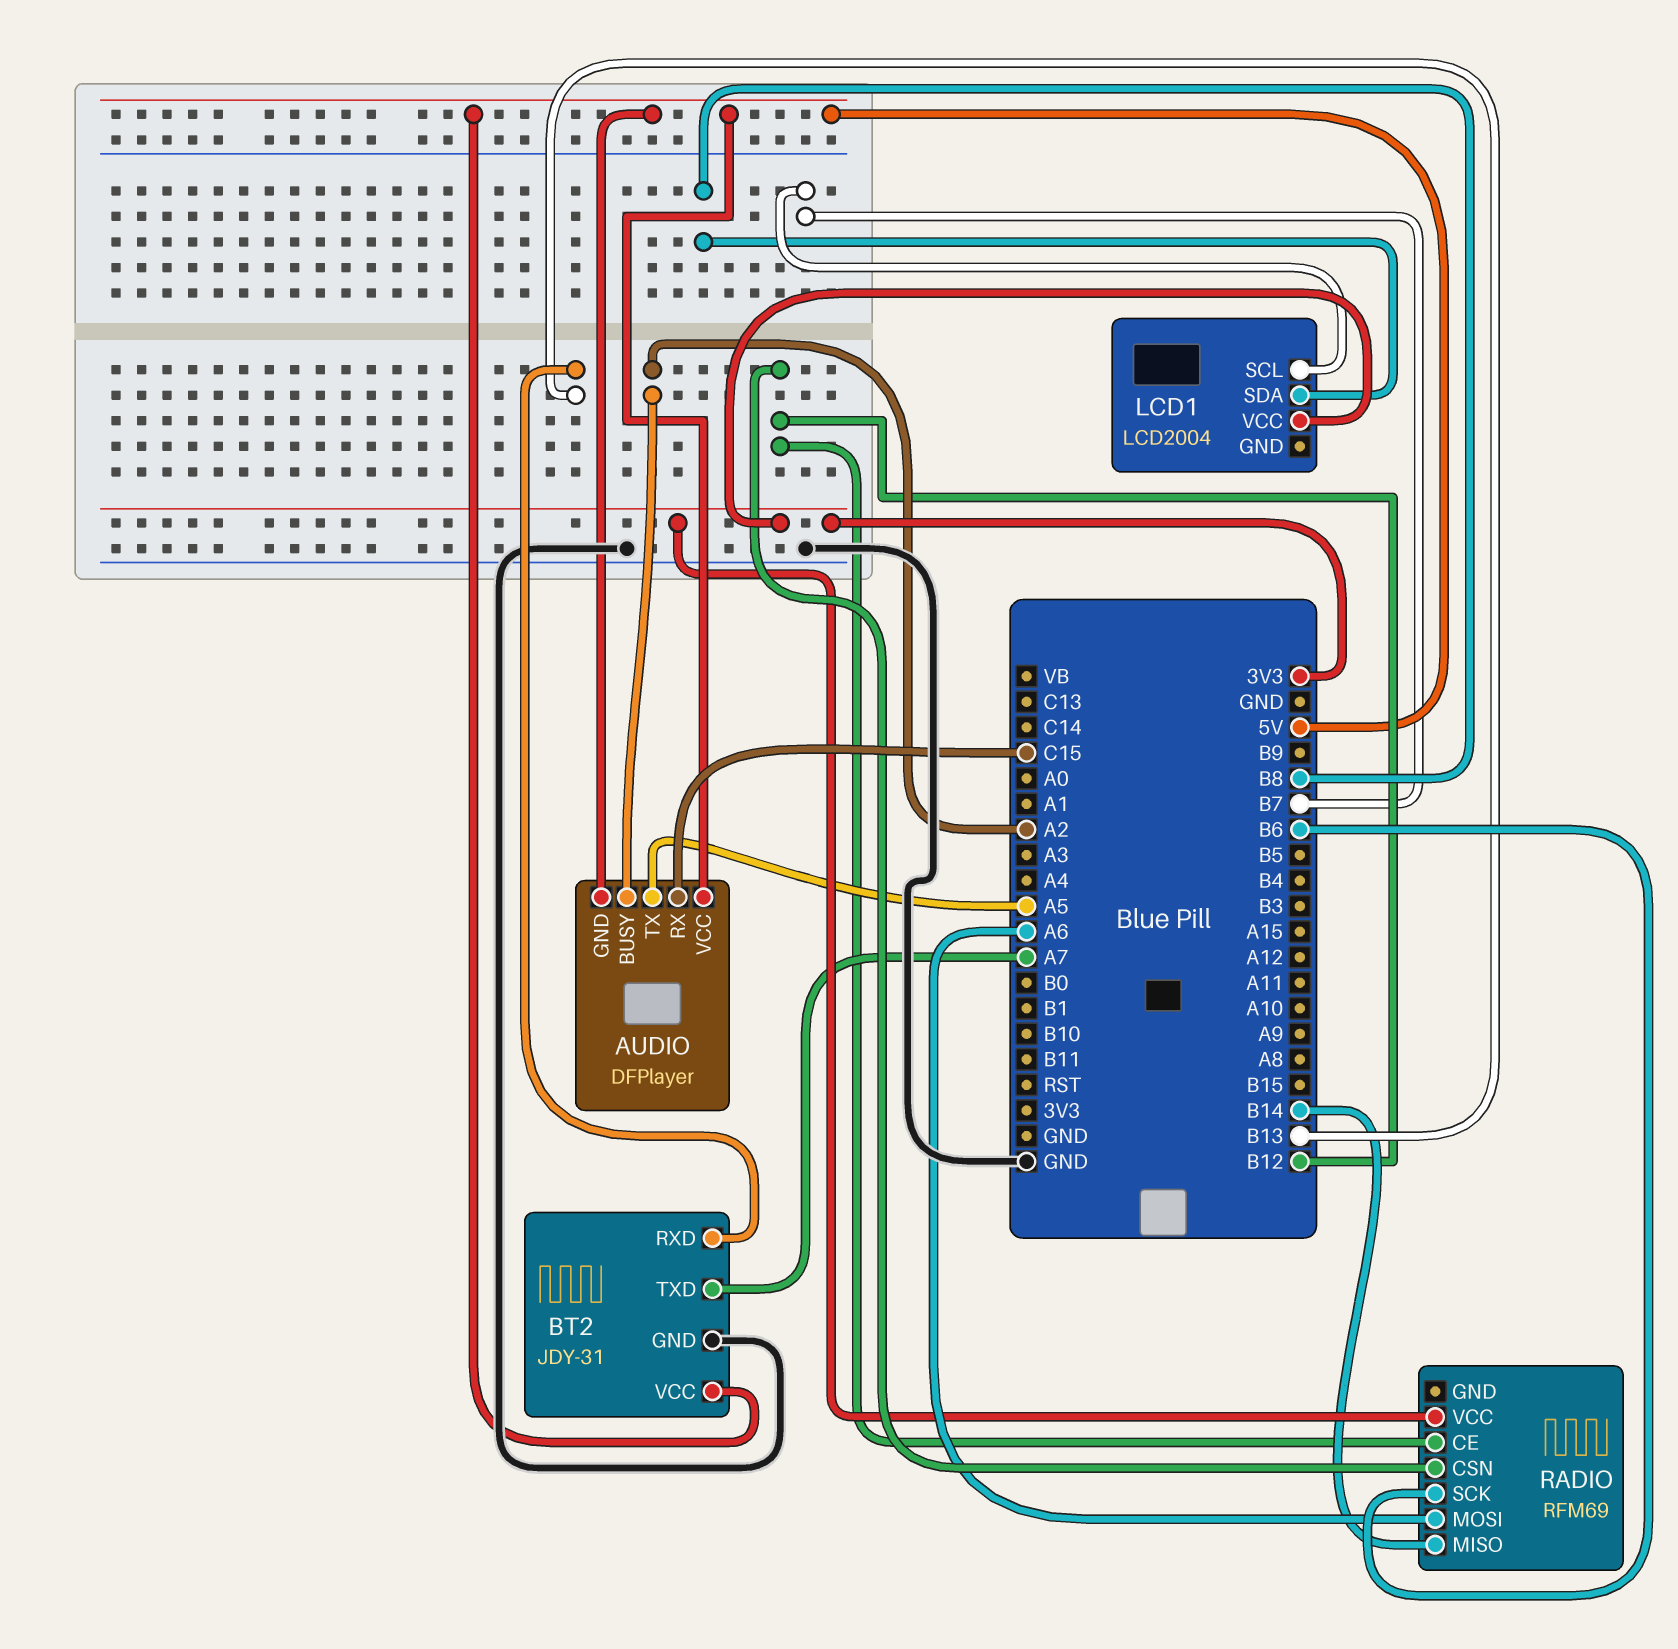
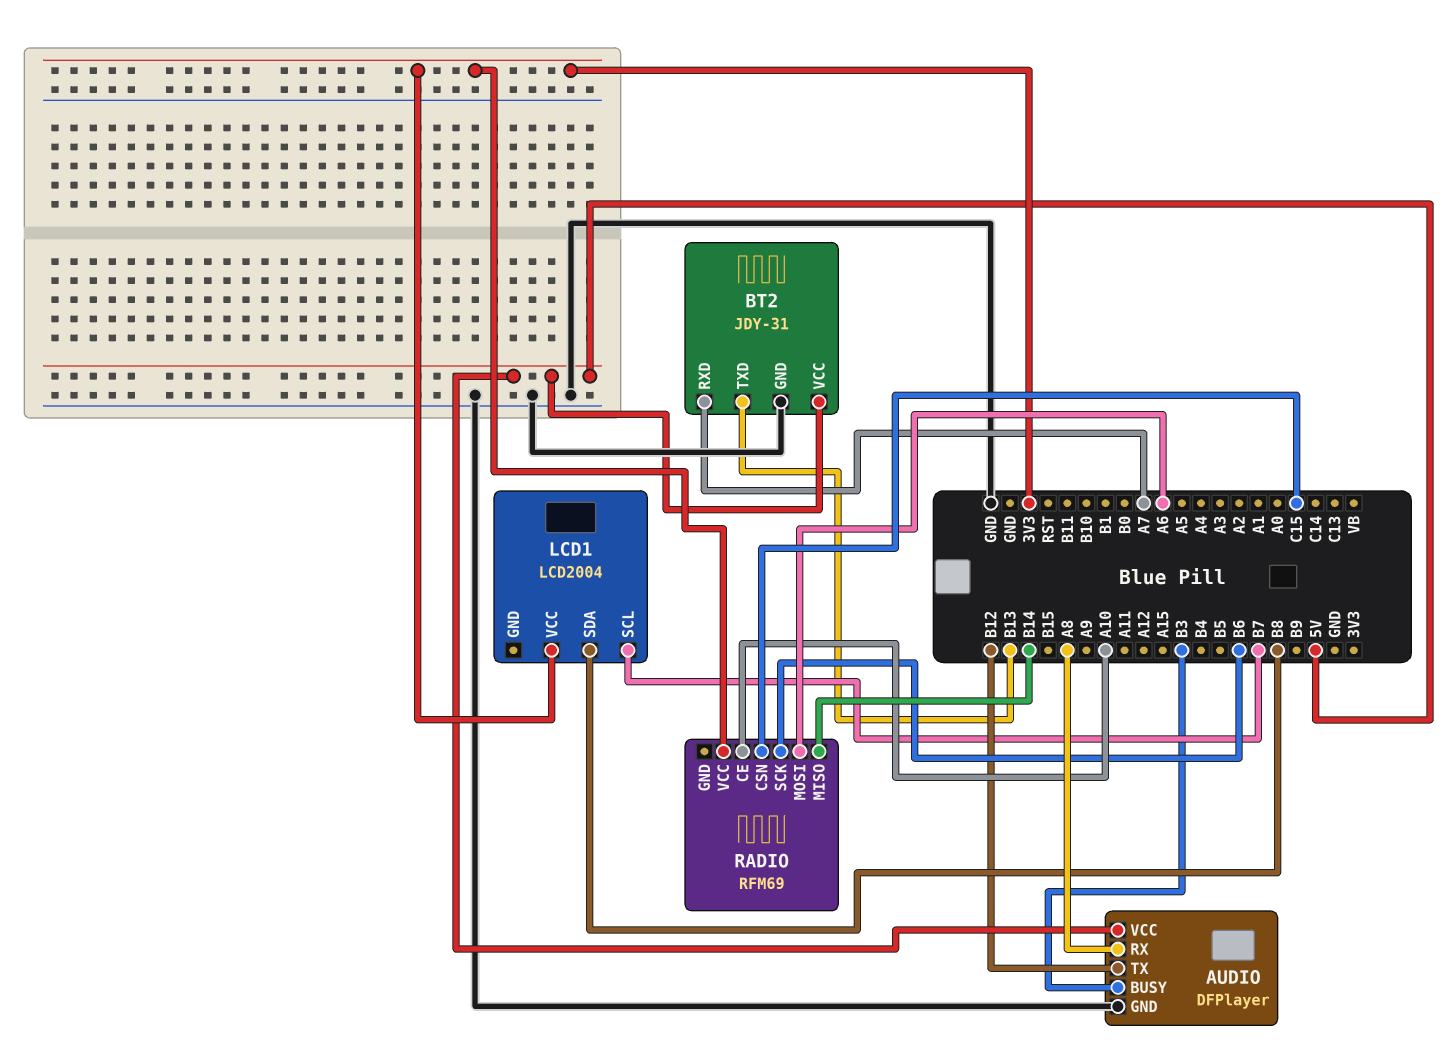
AUDIO pin BUSY: A2 -> B3
AUDIO pin GND: 5V -> GND
AUDIO pin RX: C15 -> A8
AUDIO pin TX: A5 -> B12
BT2 pin RXD: B13 -> A7
BT2 pin TXD: A7 -> B13
RADIO pin CE: B12 -> A10
RADIO pin CSN: B12 -> C15

